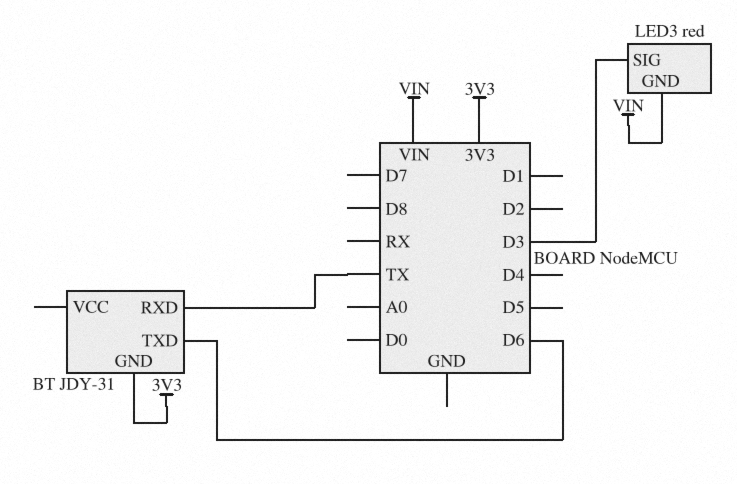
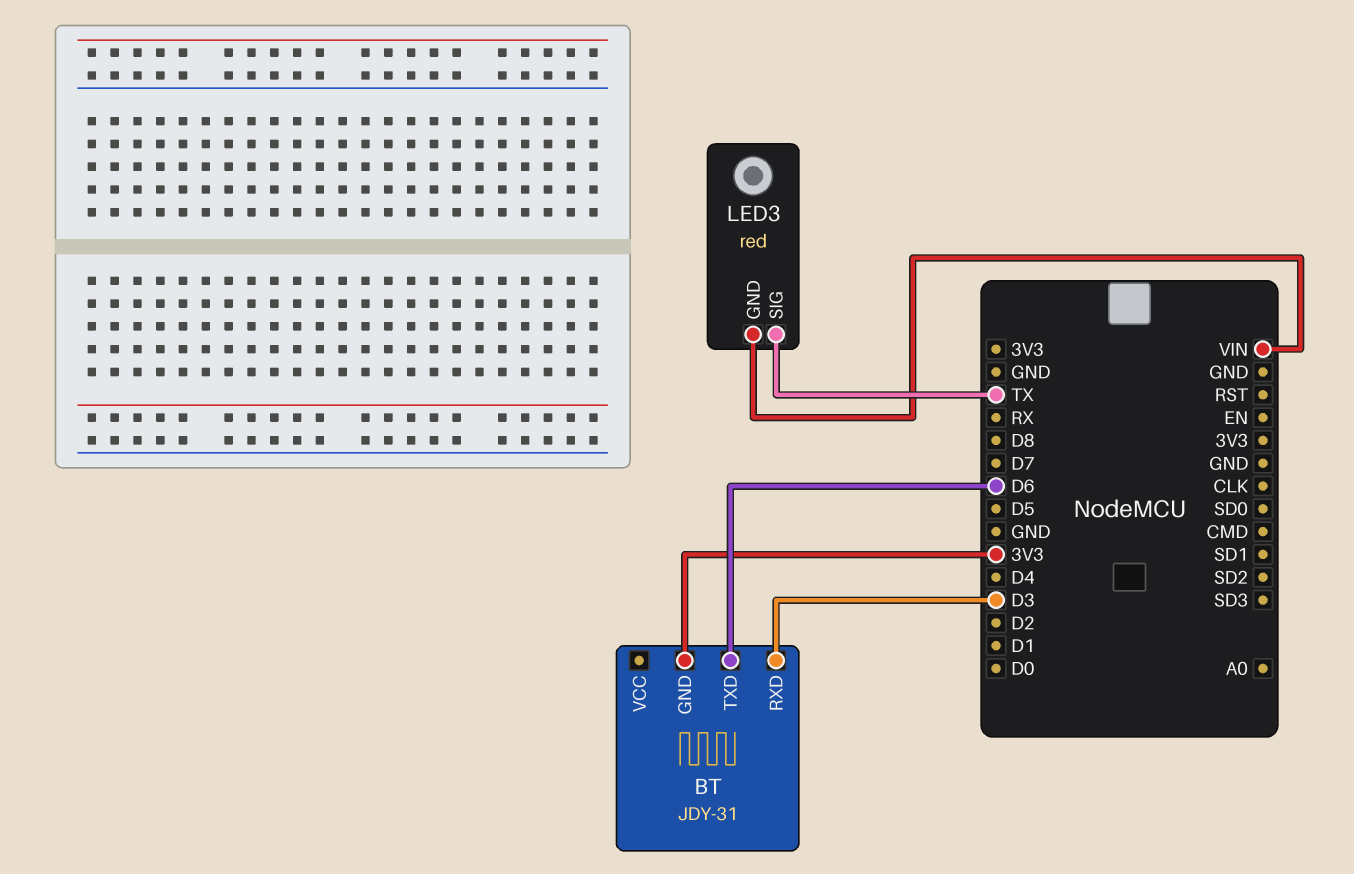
BT pin RXD: TX -> D3
LED3 pin SIG: D3 -> TX

